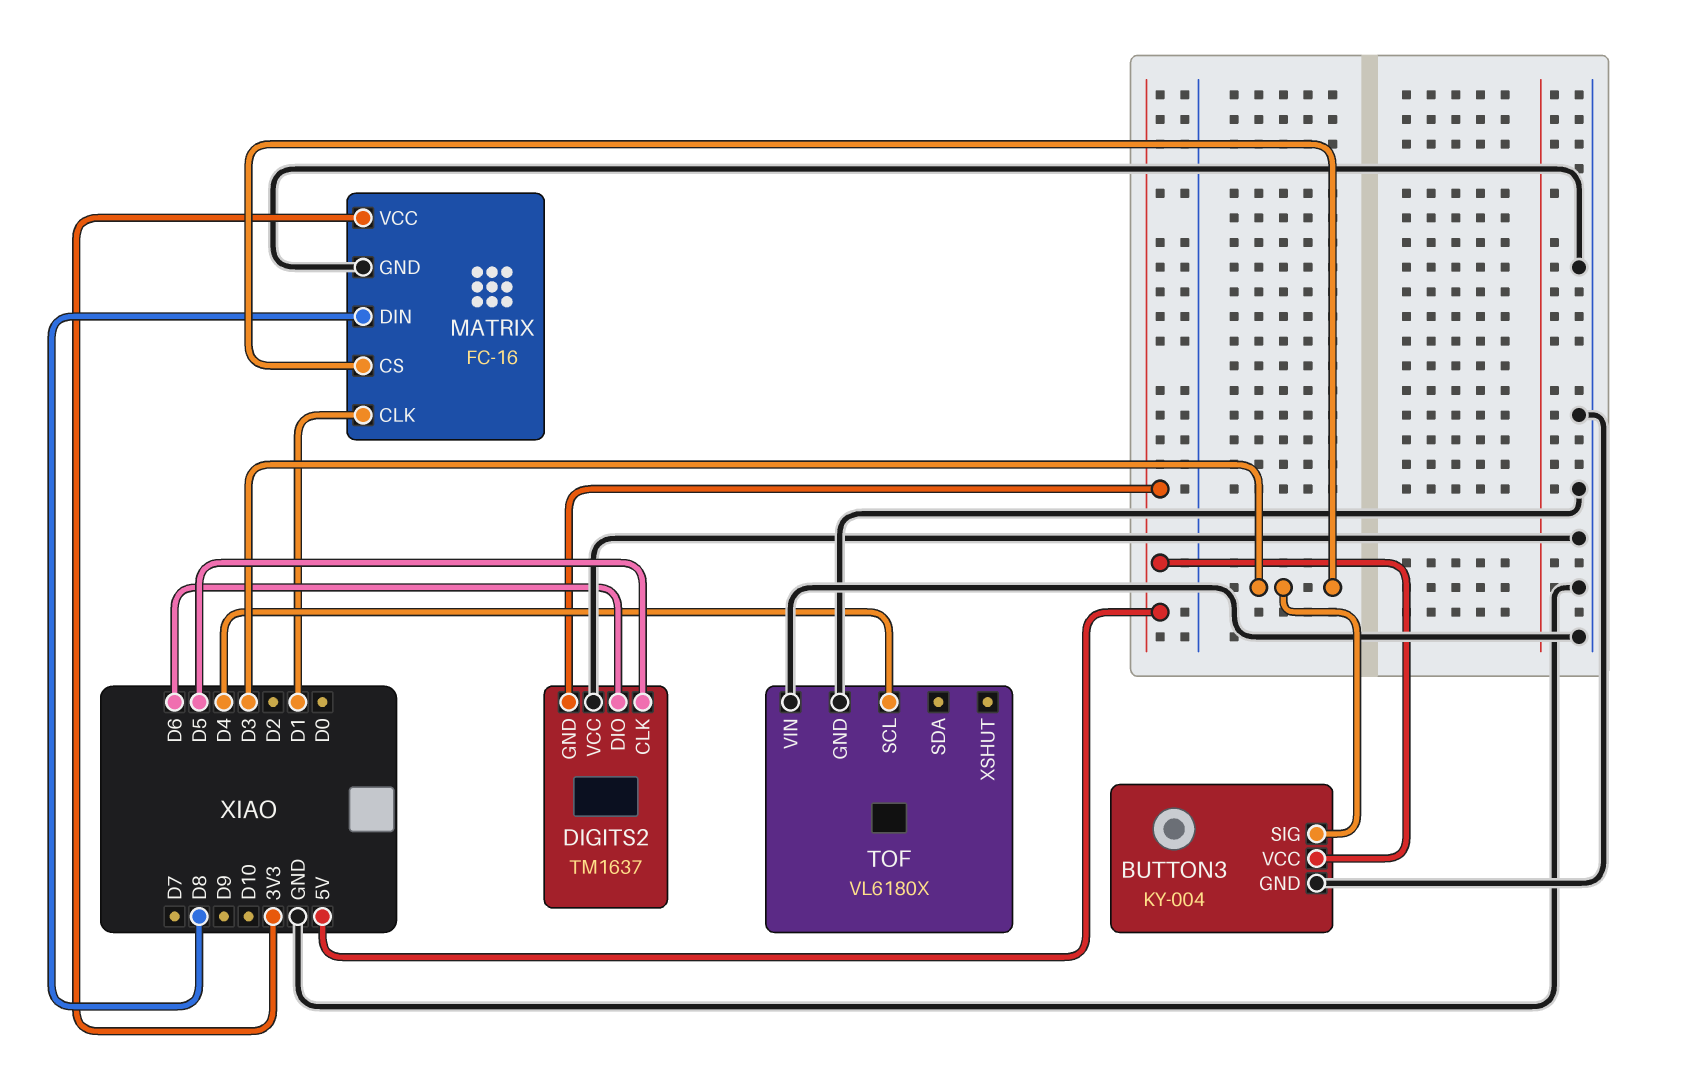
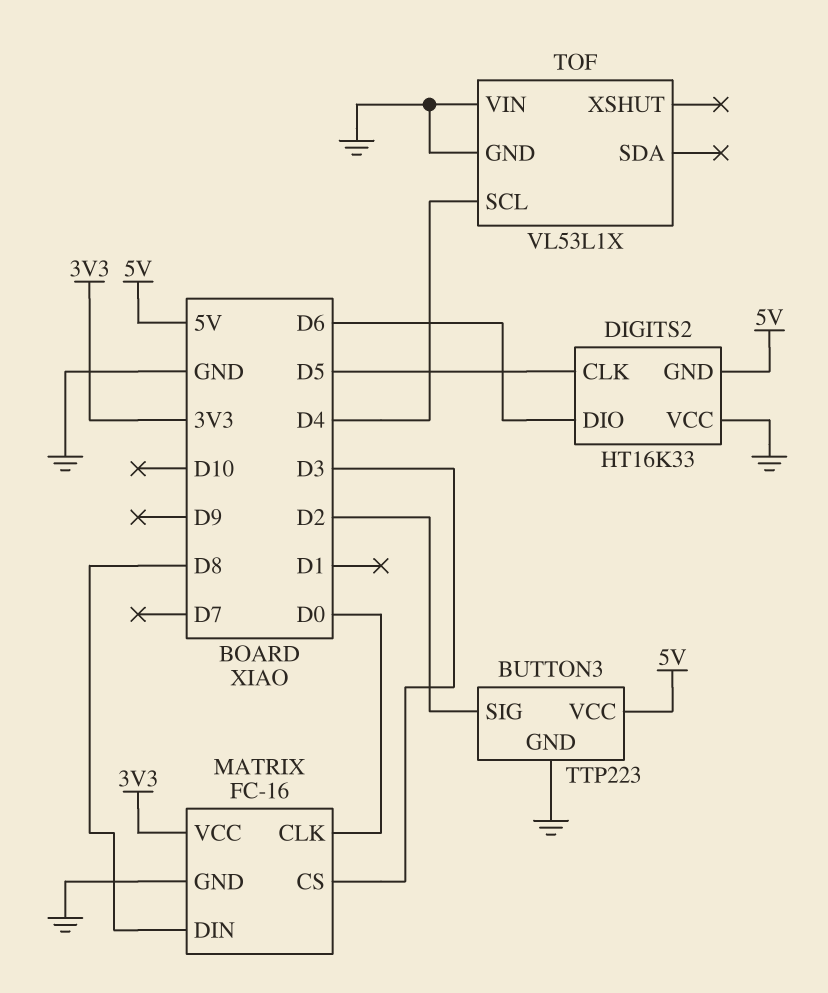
BUTTON3: KY-004 -> TTP223
BUTTON3 pin SIG: D3 -> D2
DIGITS2: TM1637 -> HT16K33
MATRIX pin CLK: D1 -> D0
TOF: VL6180X -> VL53L1X

